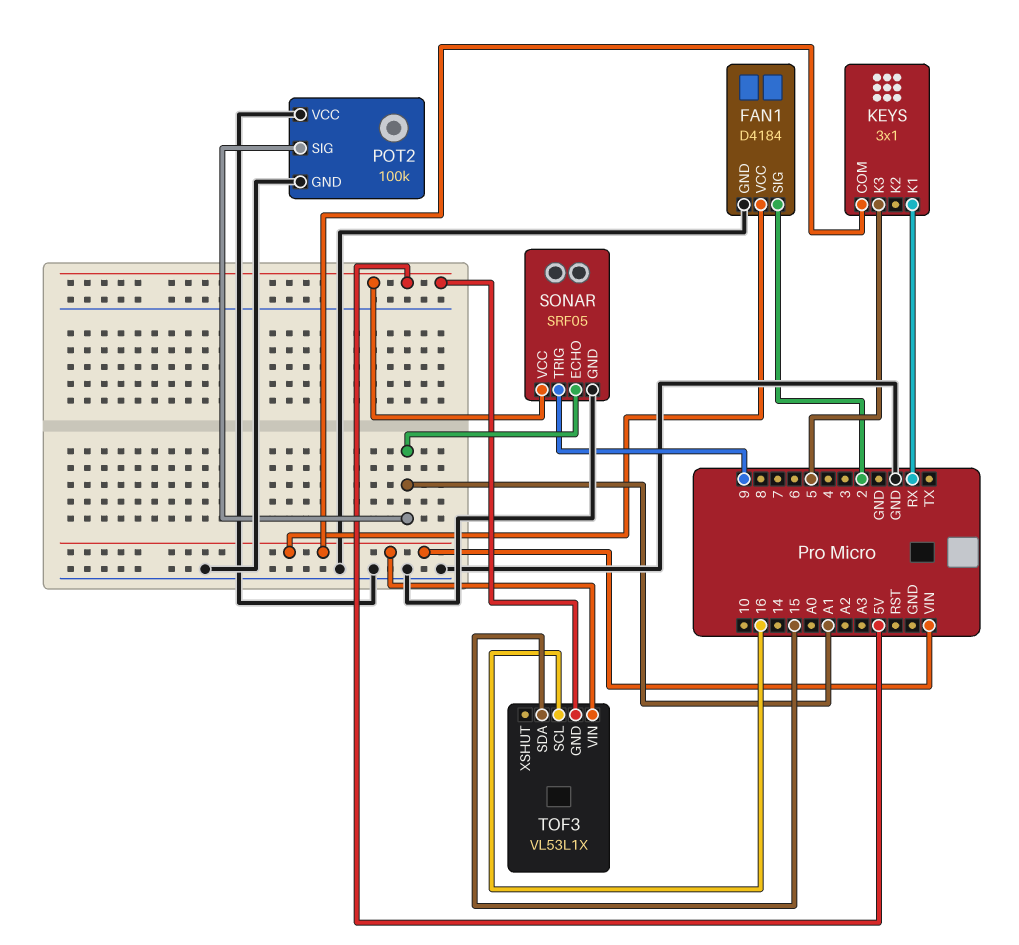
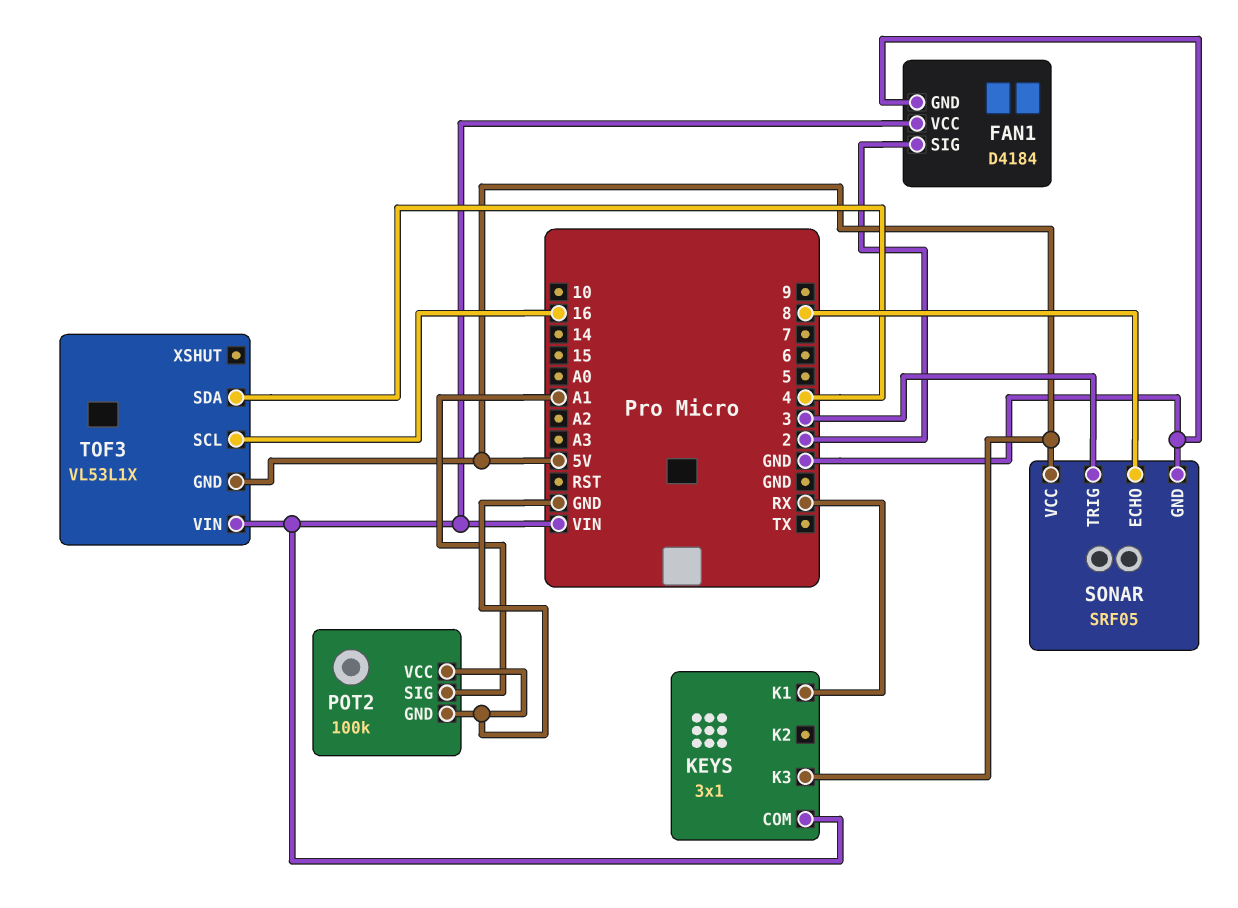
KEYS pin K3: 5 -> 5V
SONAR pin ECHO: A1 -> 8
SONAR pin TRIG: 9 -> 3
TOF3 pin SDA: 15 -> 4

